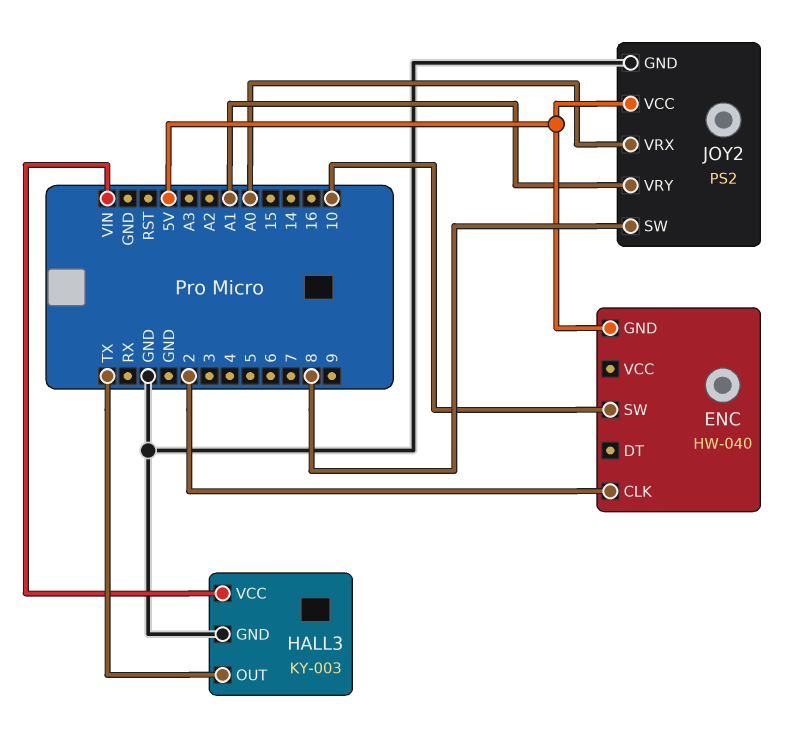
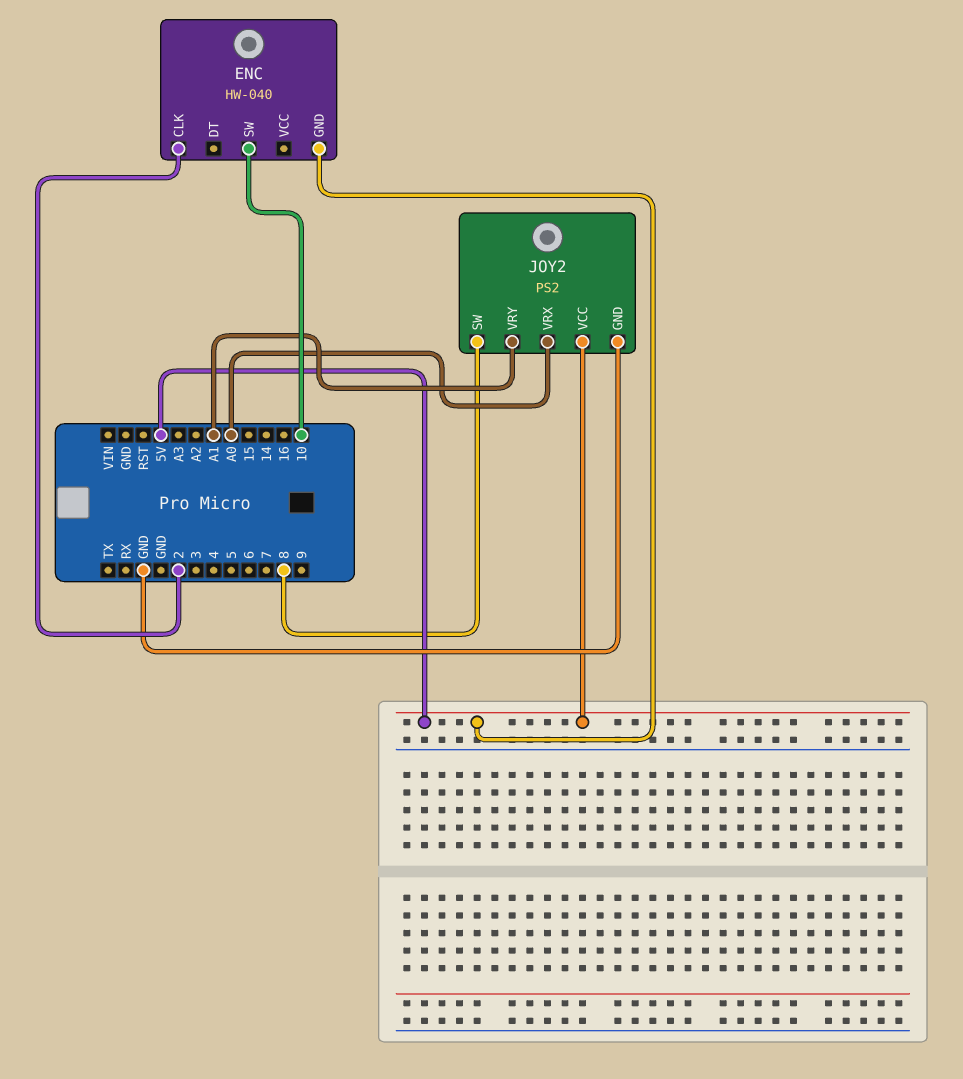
HALL3: KY-003 -> none
HALL3 pin GND: GND -> none
HALL3 pin OUT: TX -> none
HALL3 pin VCC: VIN -> none

